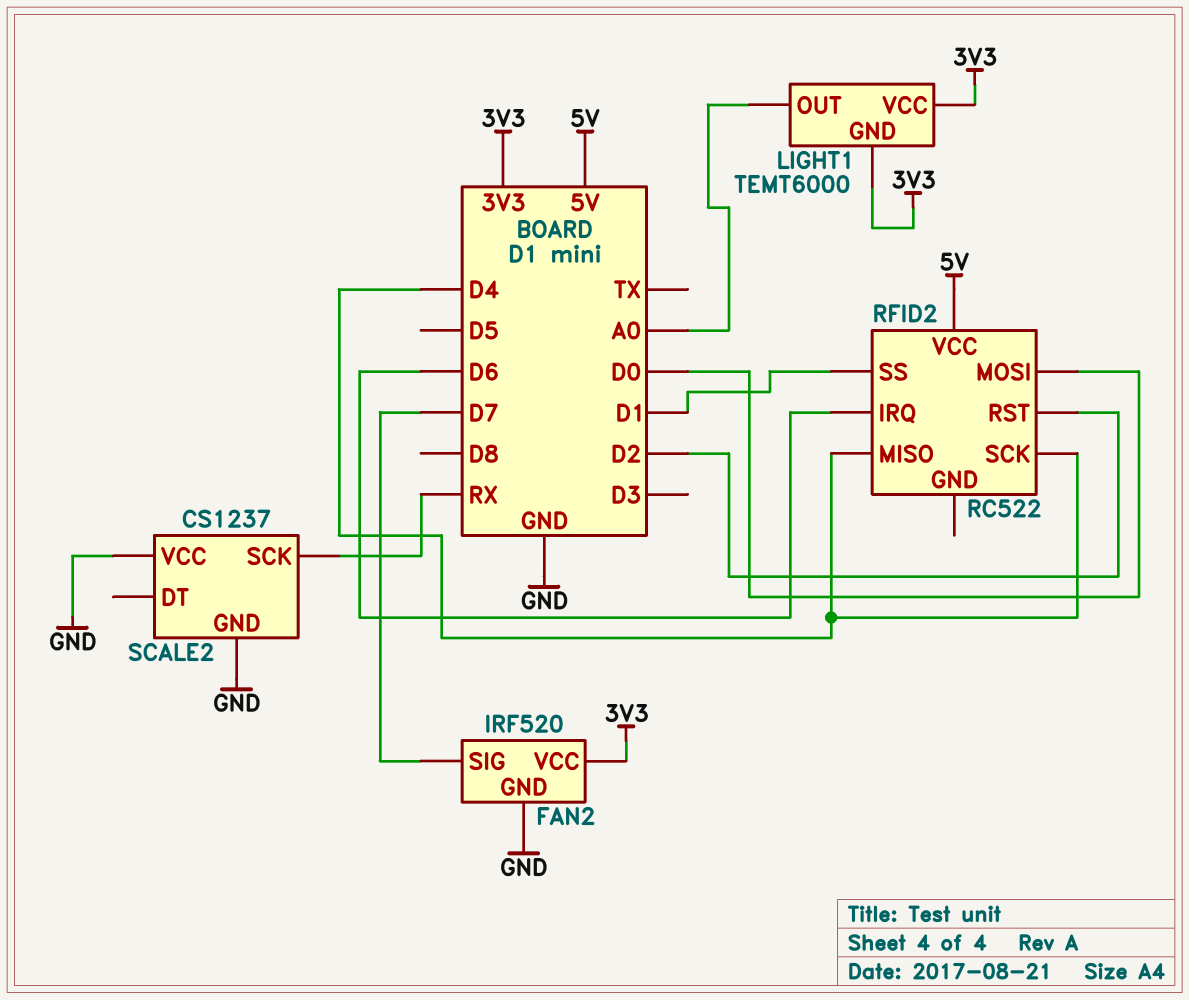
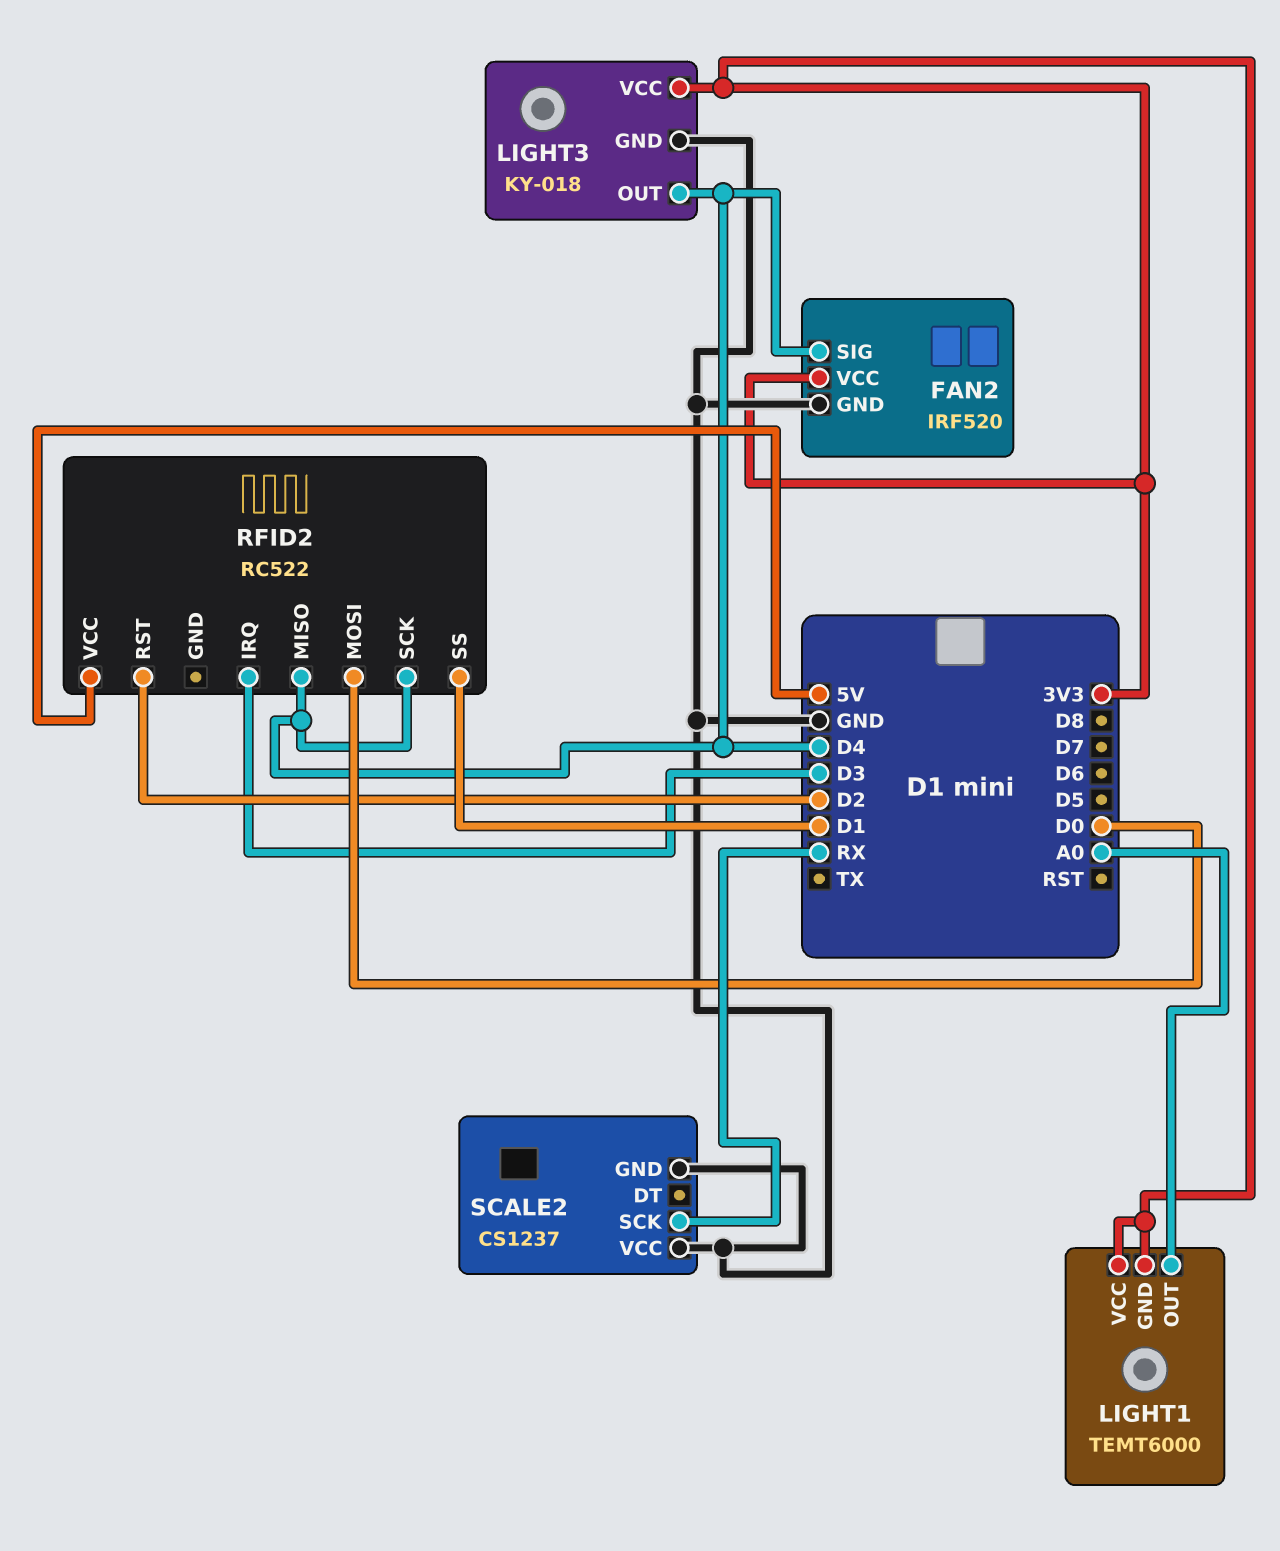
FAN2 pin SIG: D7 -> D4
LIGHT3: none -> KY-018
LIGHT3 pin GND: none -> GND
LIGHT3 pin OUT: none -> D4
LIGHT3 pin VCC: none -> 3V3
RFID2 pin IRQ: D6 -> D3

